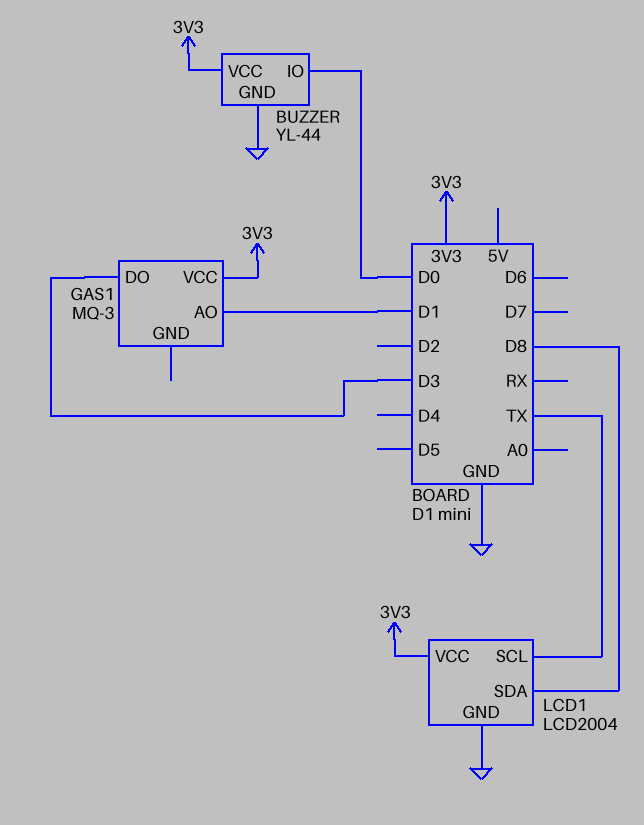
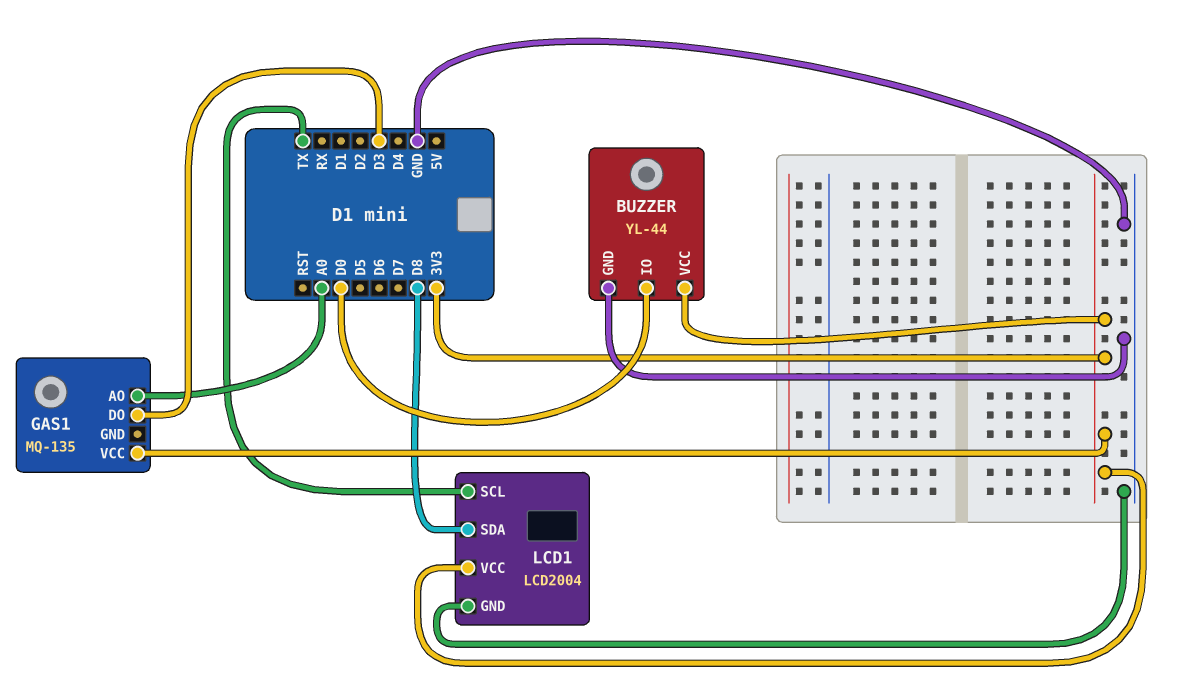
GAS1: MQ-3 -> MQ-135
GAS1 pin AO: D1 -> A0

